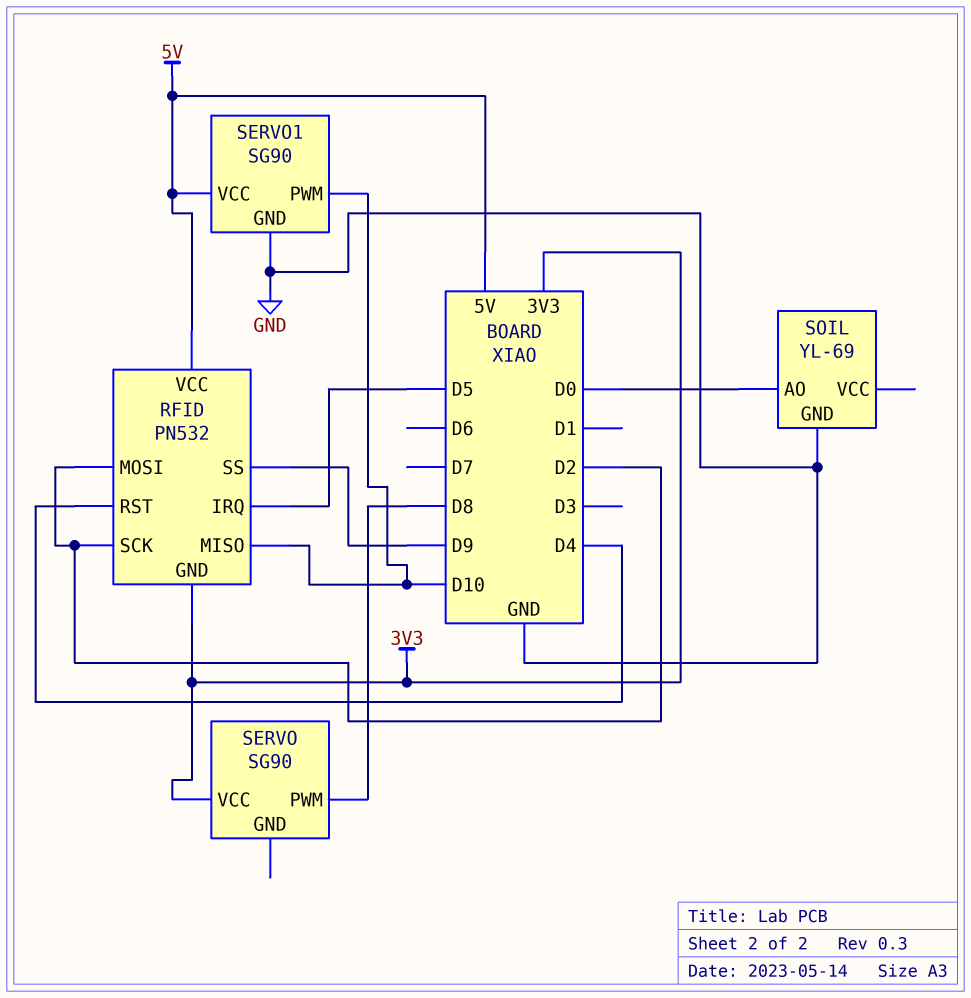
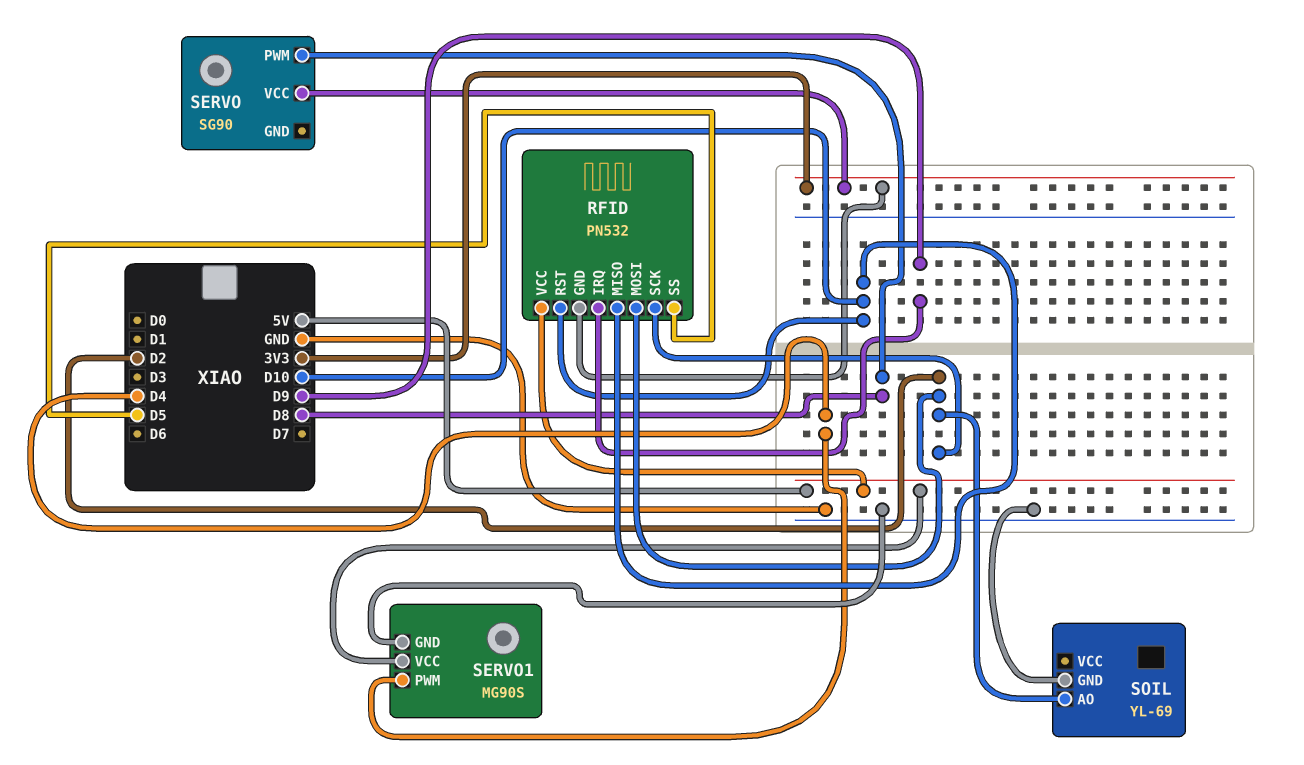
RFID pin IRQ: D5 -> D9
RFID pin RST: D4 -> D10
RFID pin SS: D9 -> D5
SERVO1: SG90 -> MG90S
SERVO1 pin PWM: D10 -> D4
SOIL pin AO: D0 -> D2

